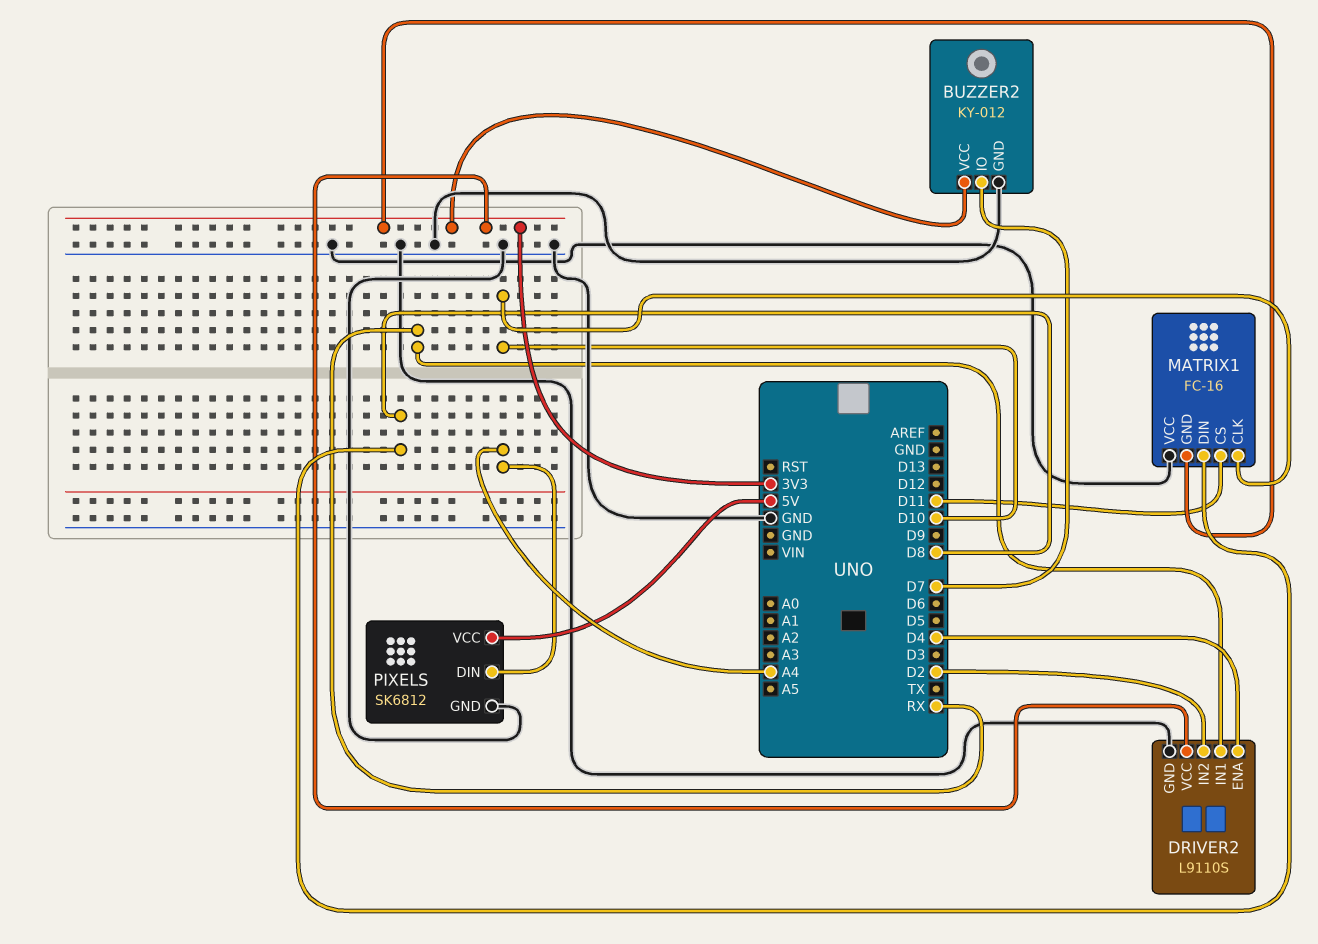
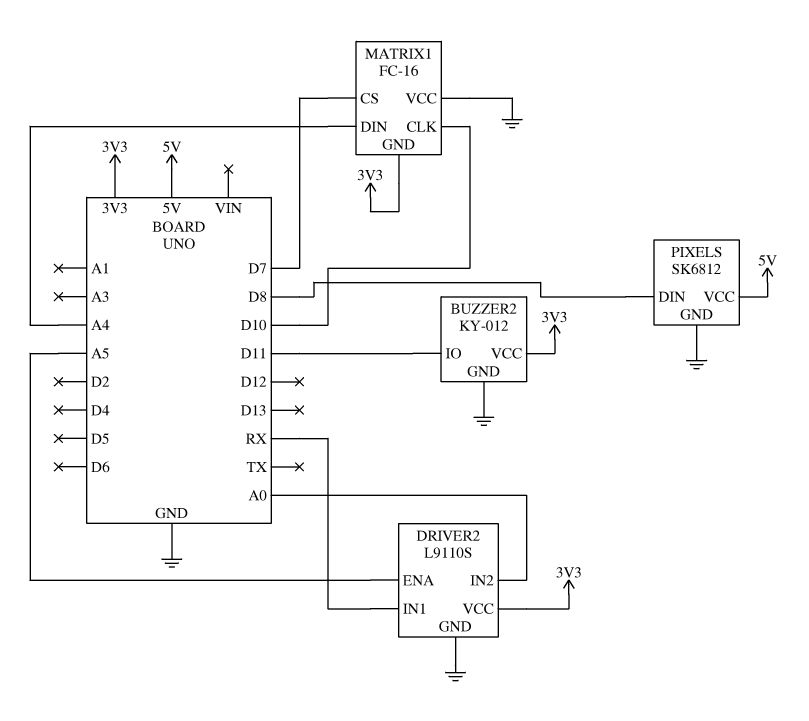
BUZZER2 pin IO: D7 -> D11
DRIVER2 pin ENA: D4 -> A5
DRIVER2 pin IN2: D2 -> A0
MATRIX1 pin CS: D11 -> D7
MATRIX1 pin DIN: D8 -> A4
PIXELS pin DIN: A4 -> D8

